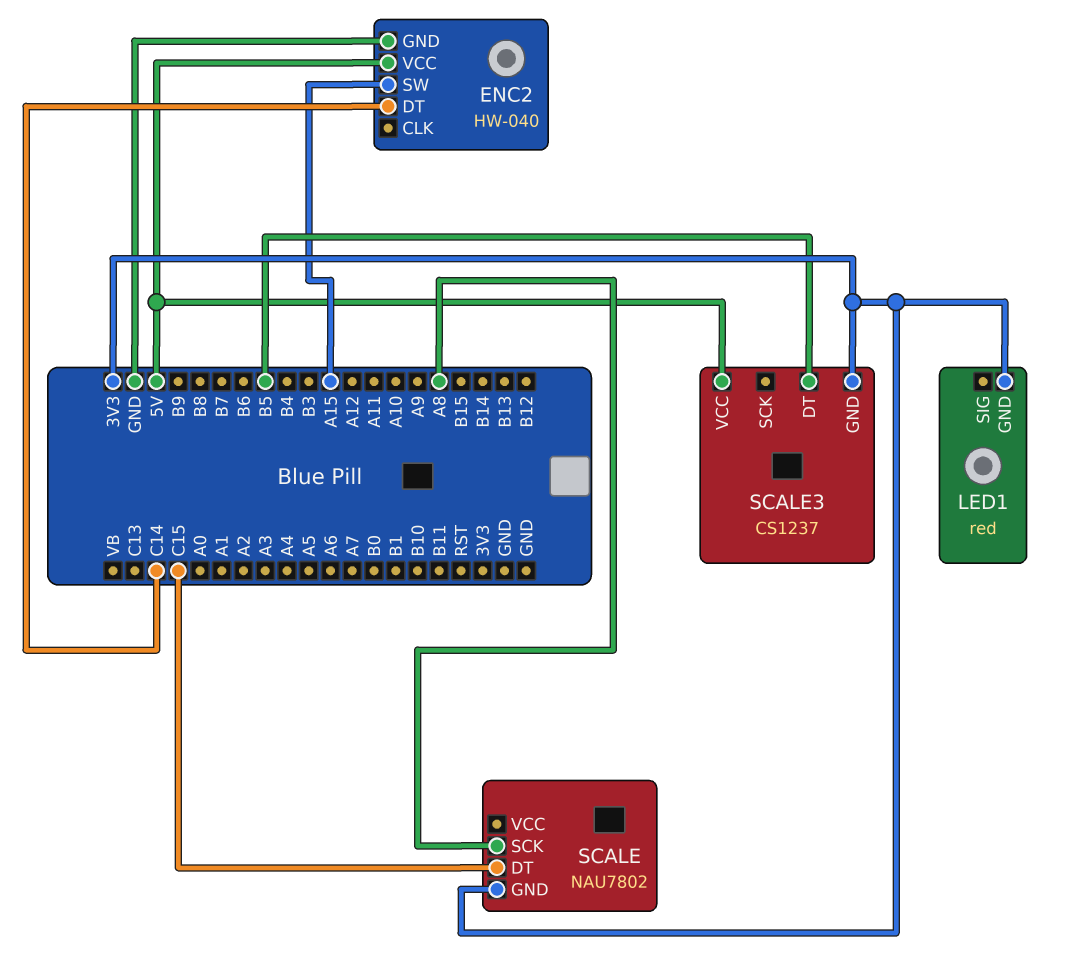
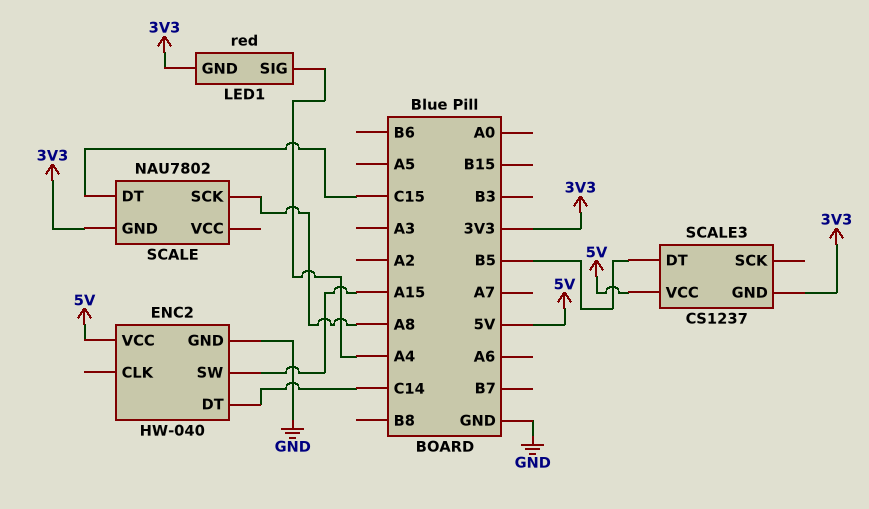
LED1 pin SIG: none -> A4

